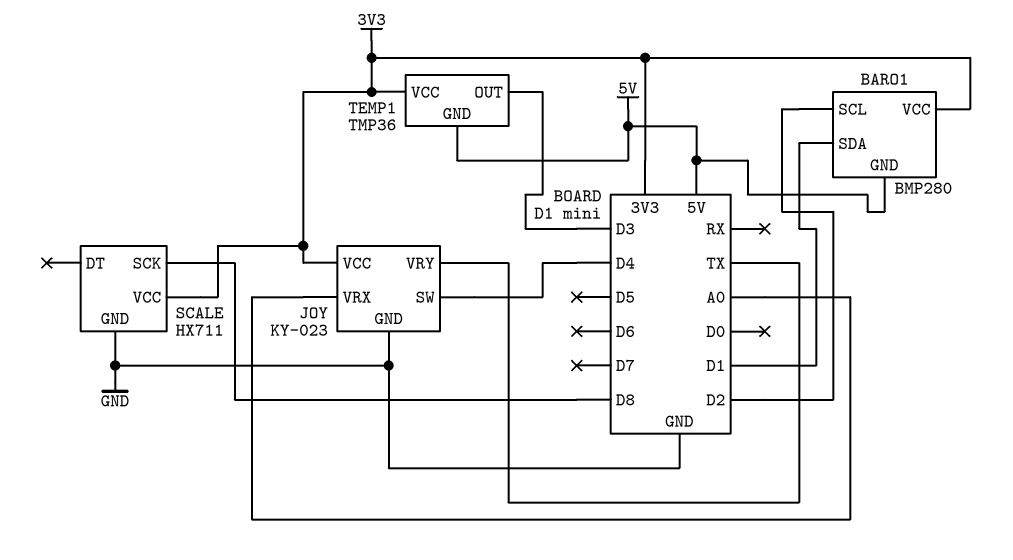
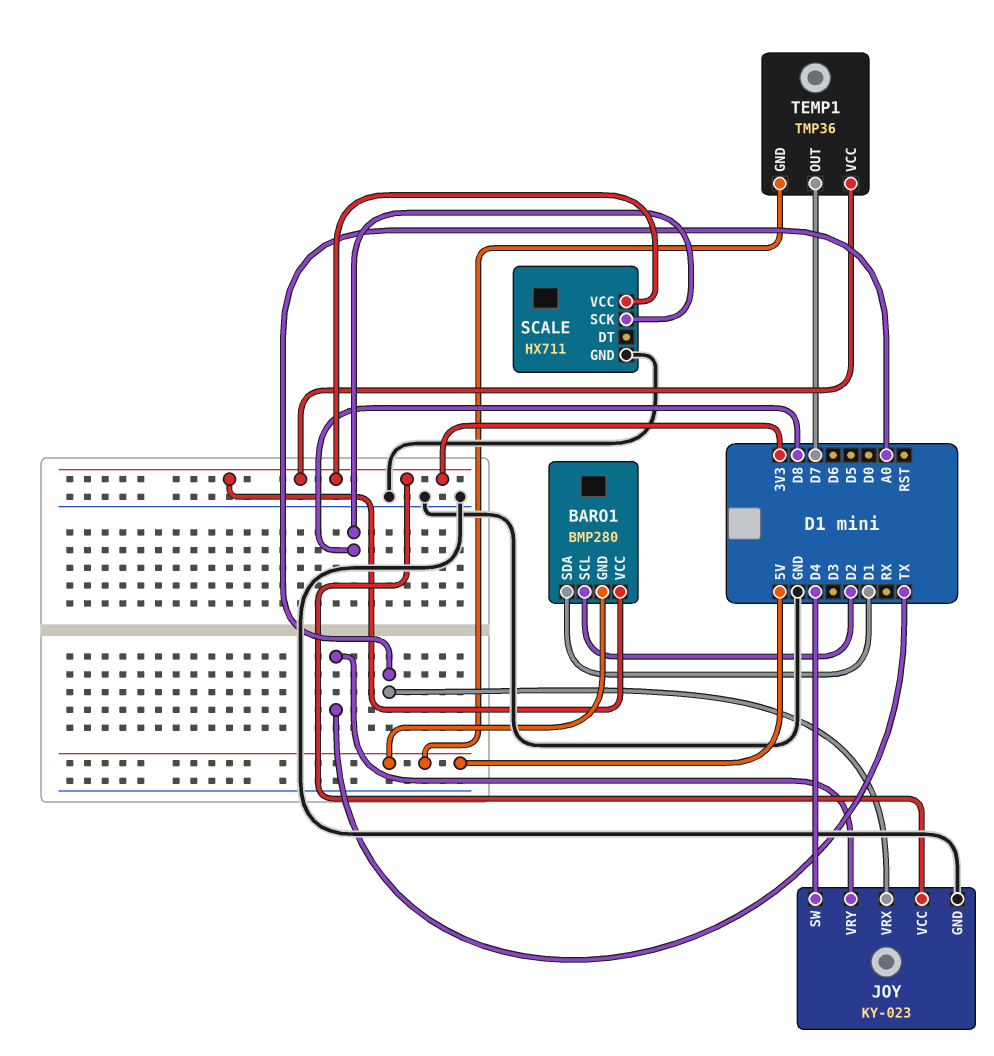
TEMP1 pin OUT: D3 -> D7

